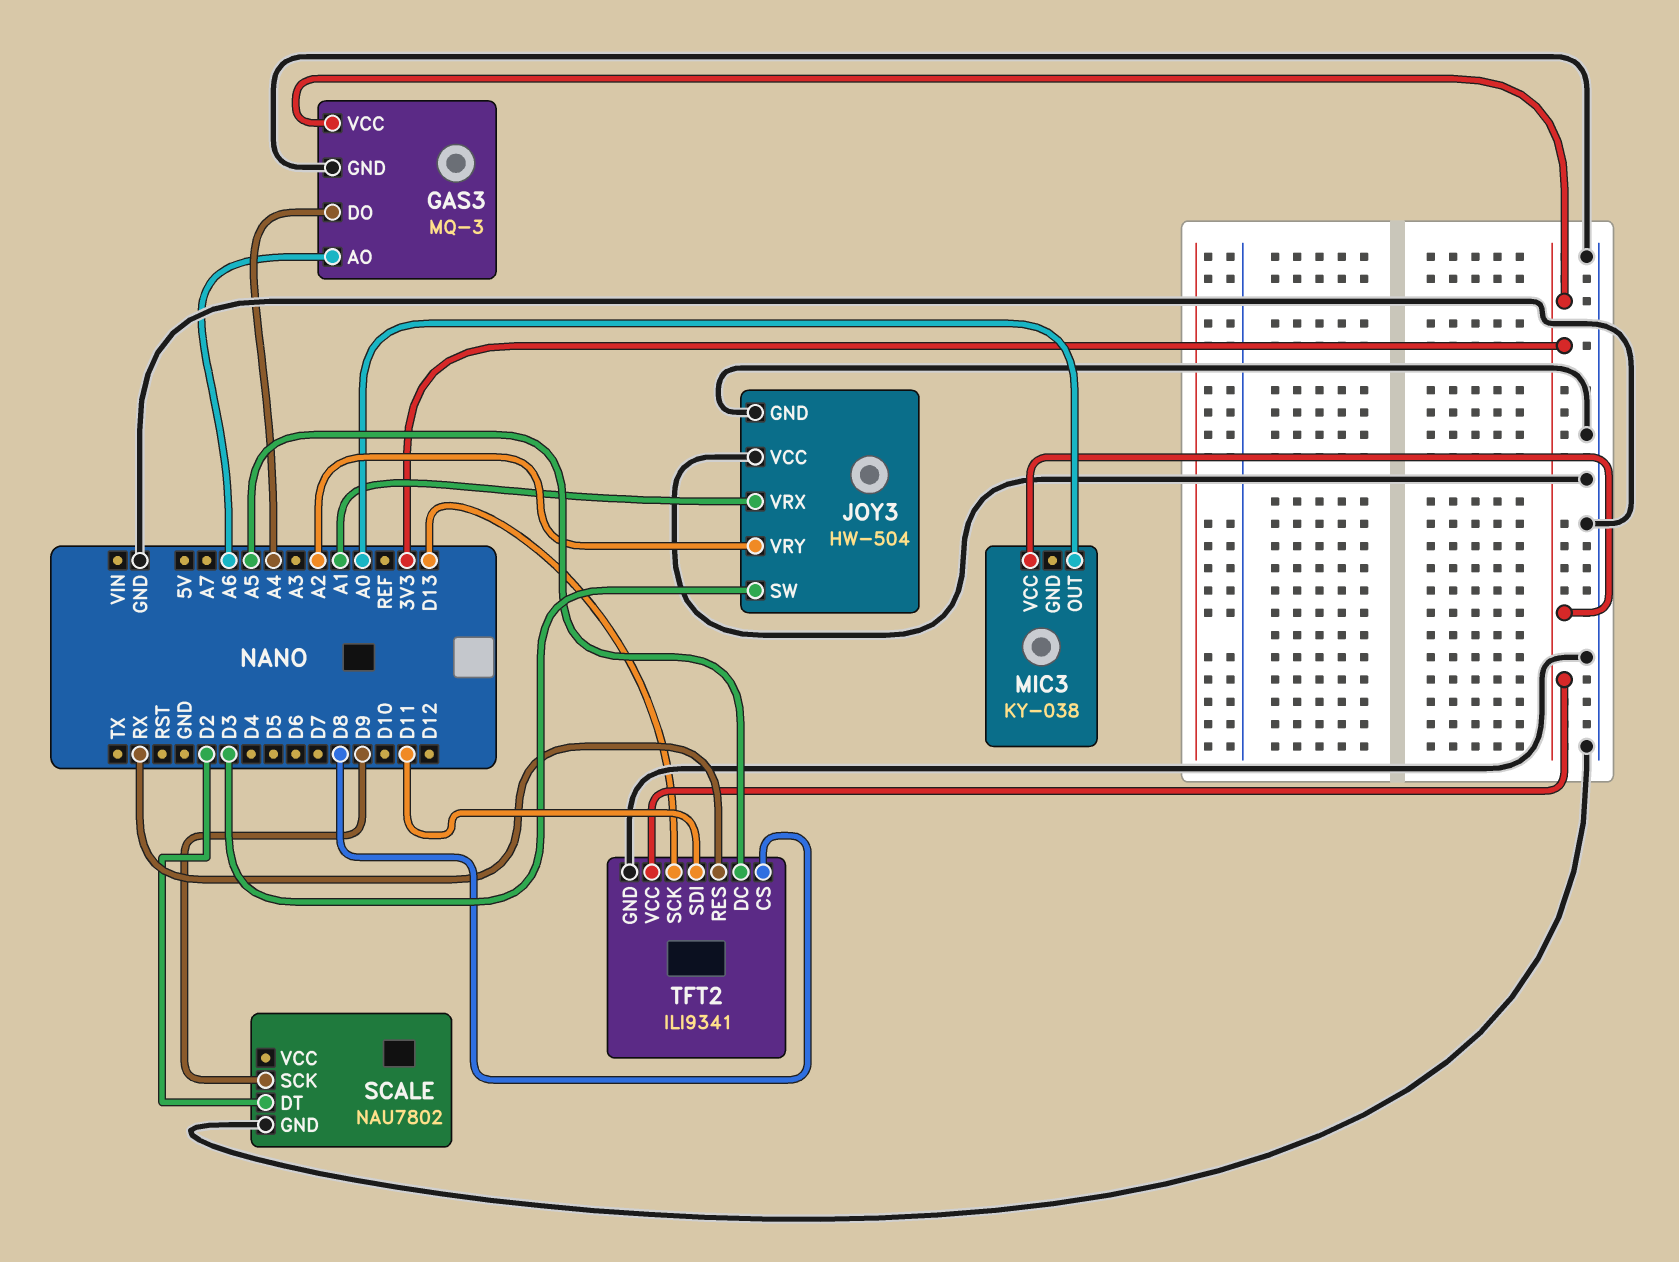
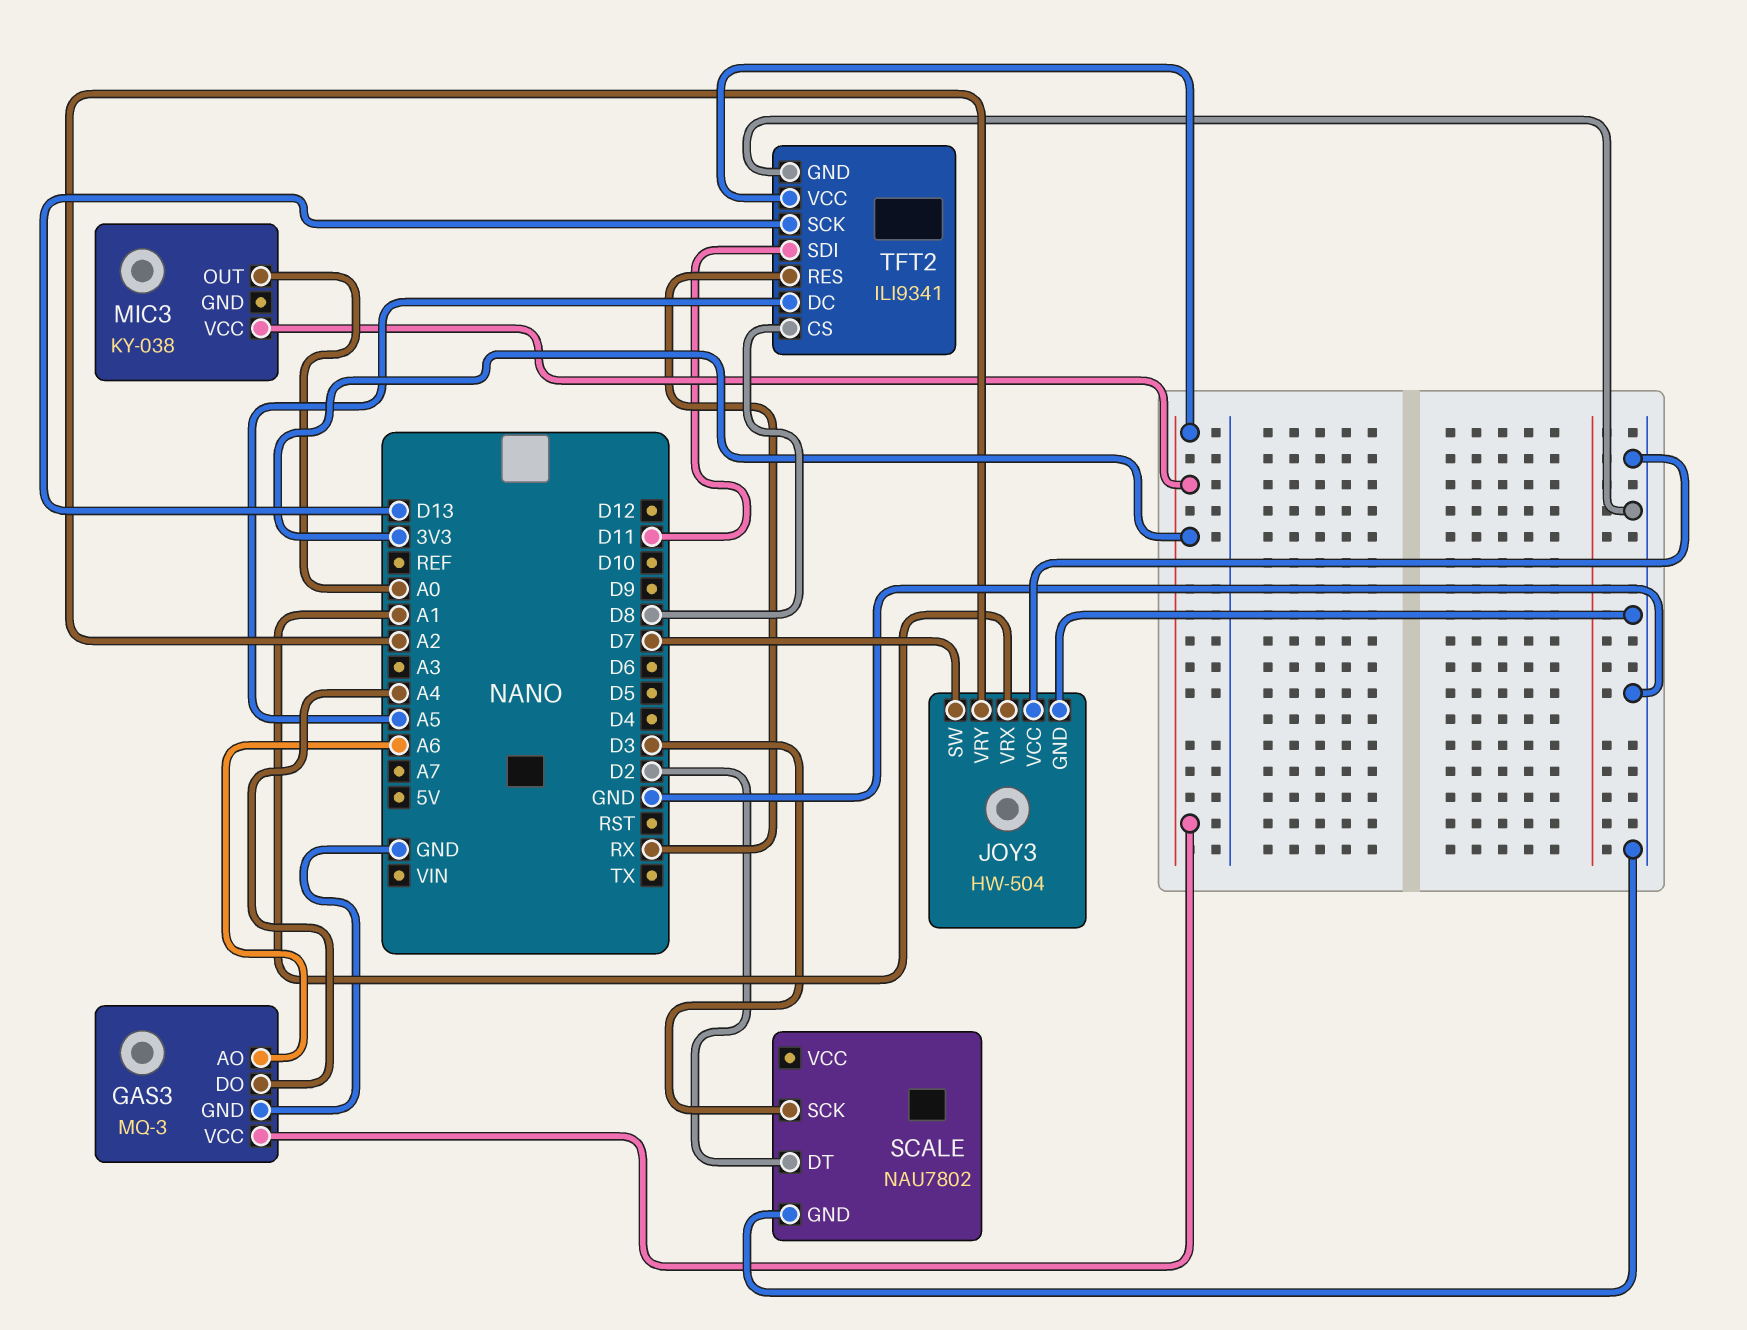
JOY3 pin SW: D3 -> D7
SCALE pin SCK: D9 -> D3

